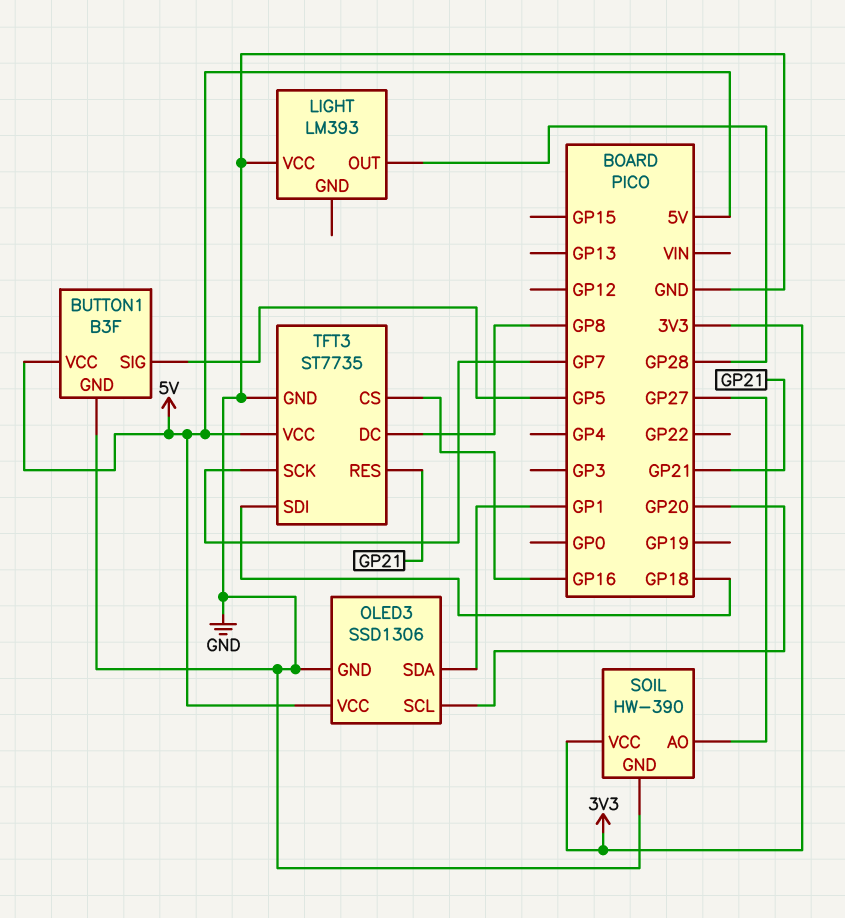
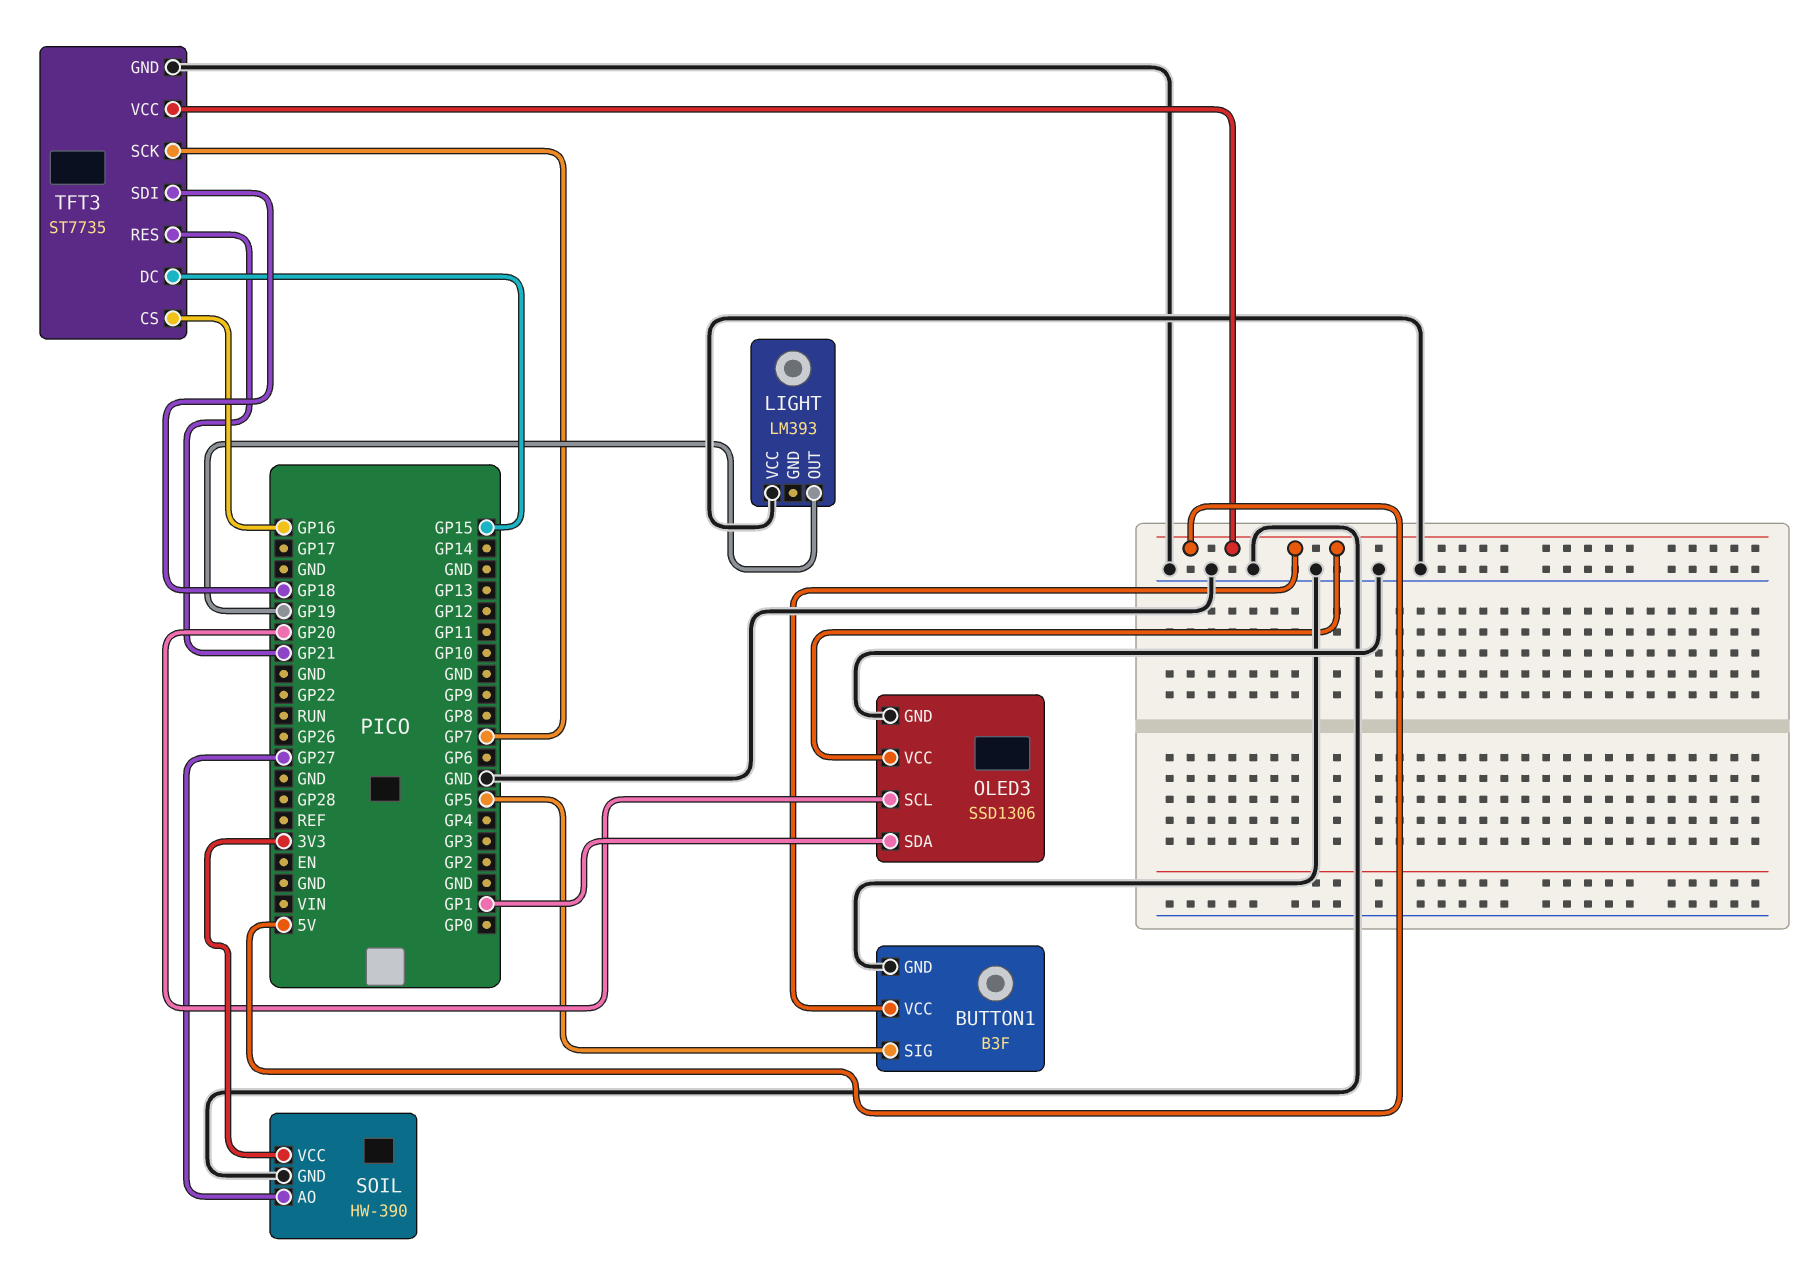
LIGHT pin OUT: GP28 -> GP19
TFT3 pin DC: GP8 -> GP15

